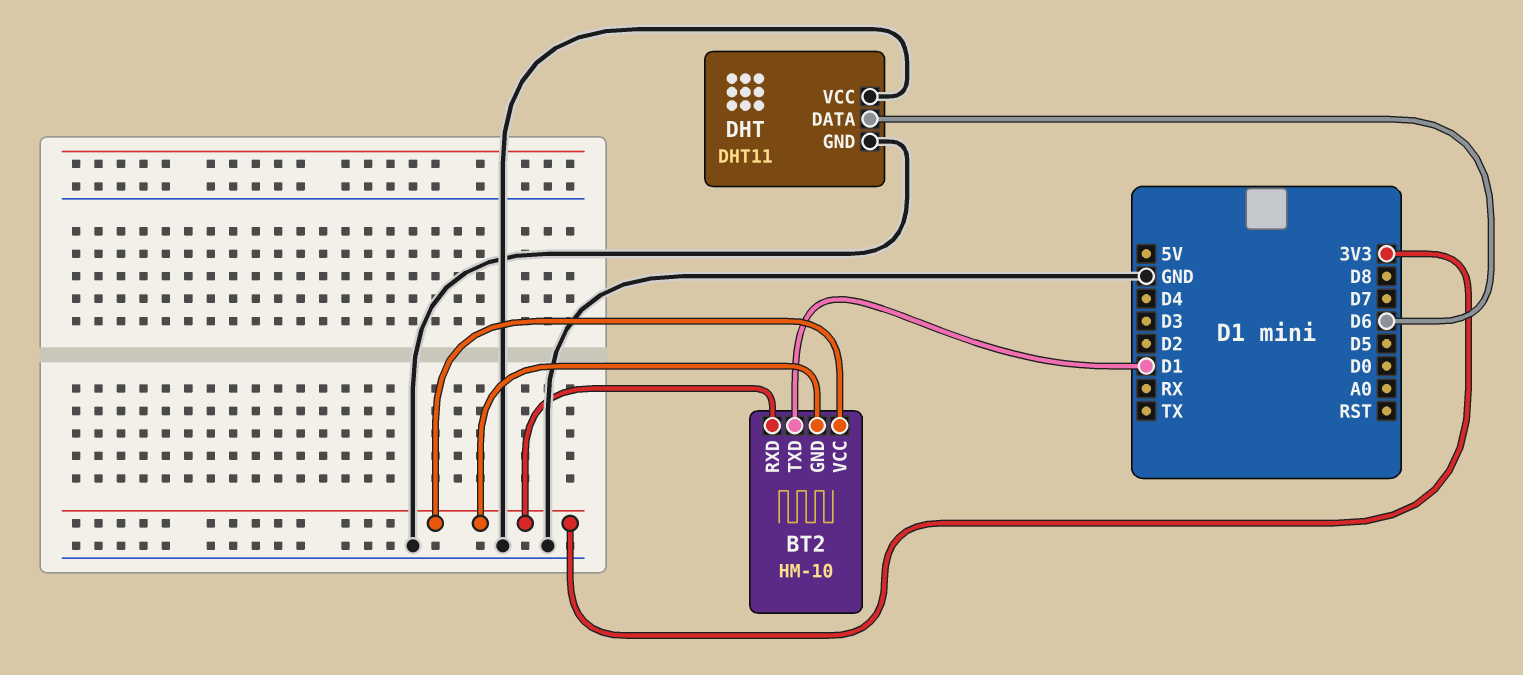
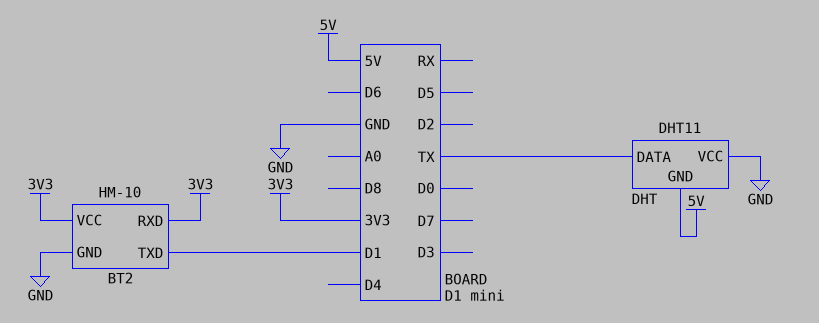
BT2 pin GND: 3V3 -> GND
DHT pin DATA: D6 -> TX
DHT pin GND: GND -> 5V

